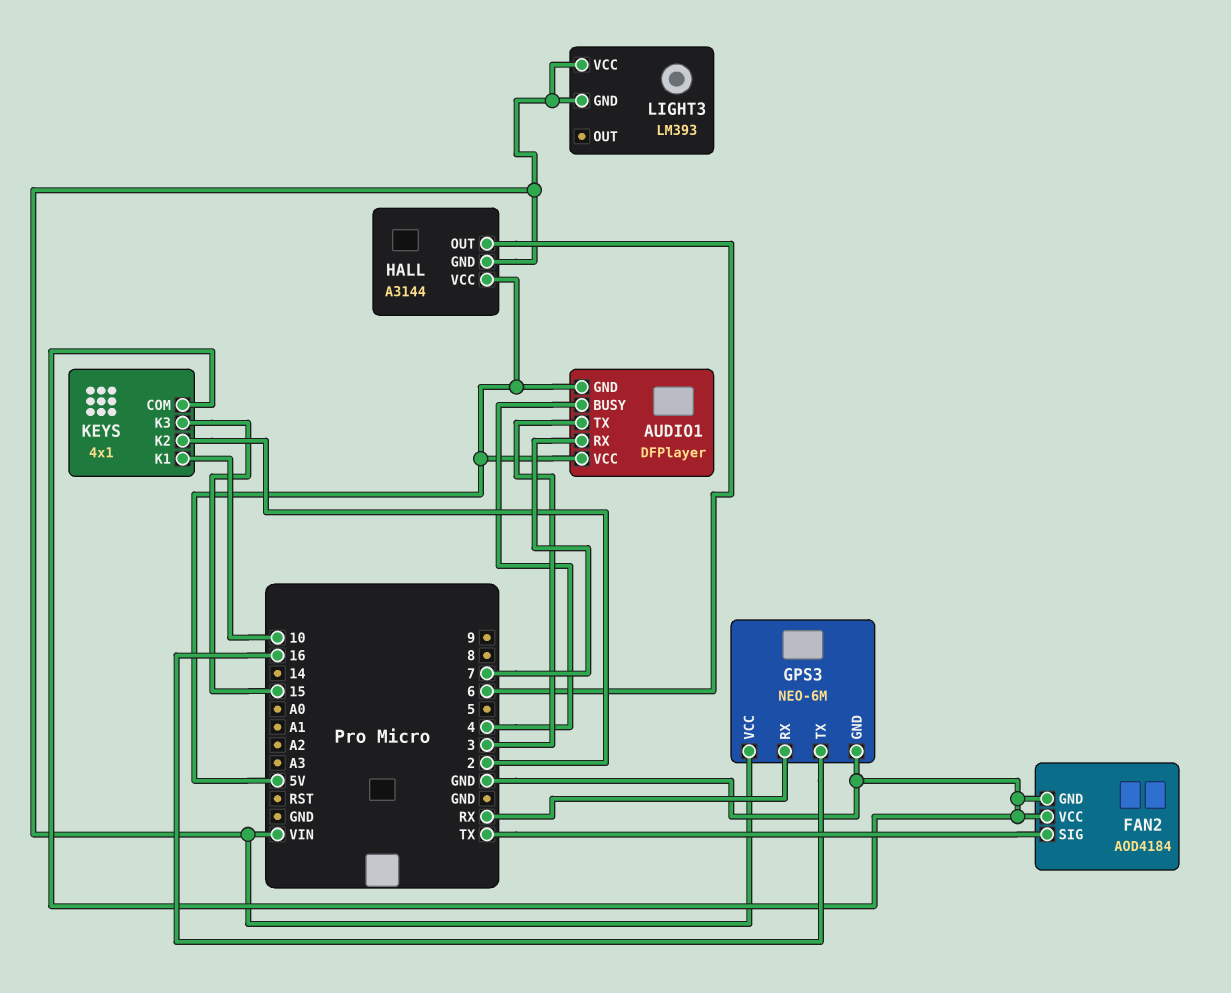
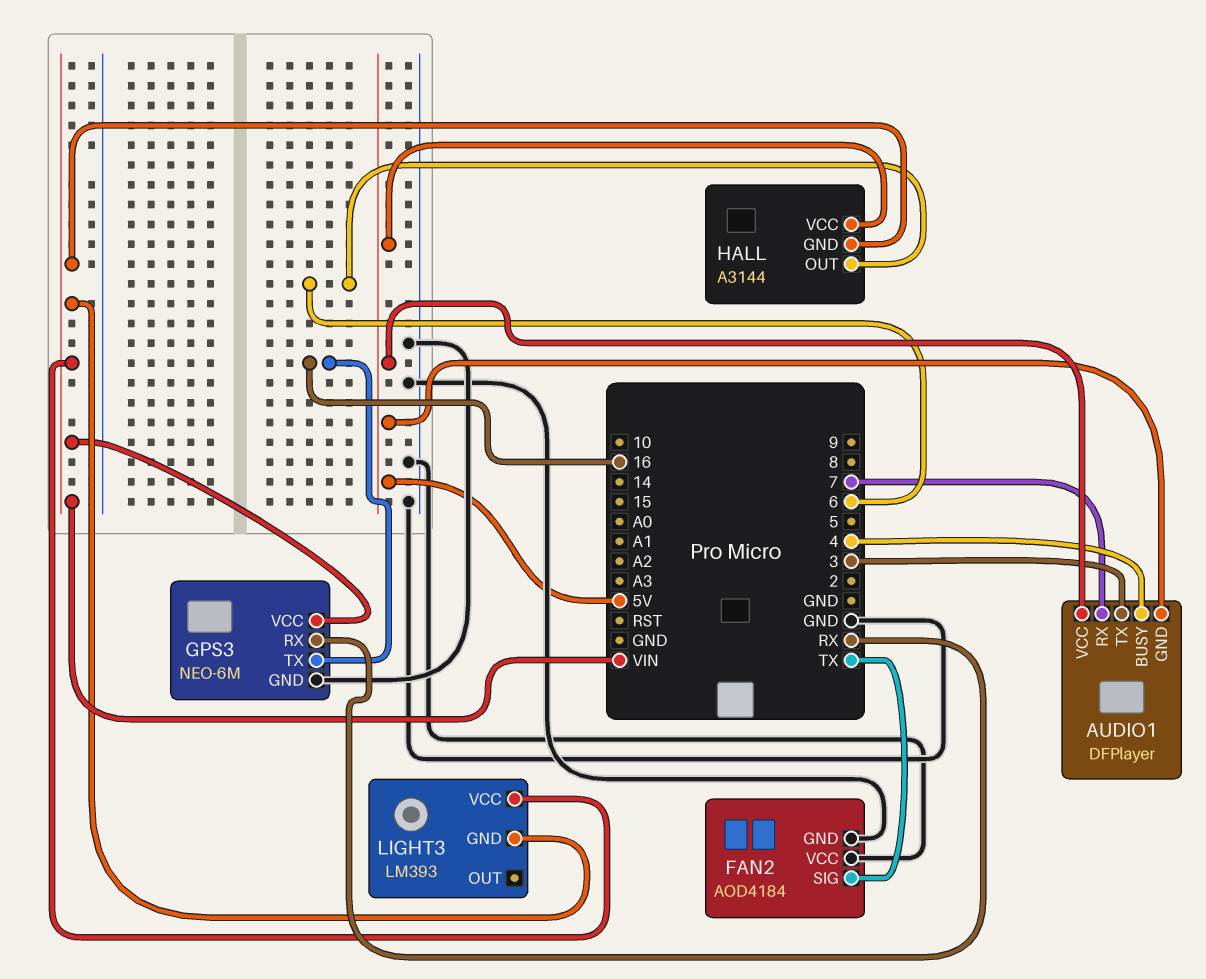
KEYS: 4x1 -> none
KEYS pin COM: GND -> none
KEYS pin K1: 10 -> none
KEYS pin K2: 2 -> none
KEYS pin K3: 15 -> none

